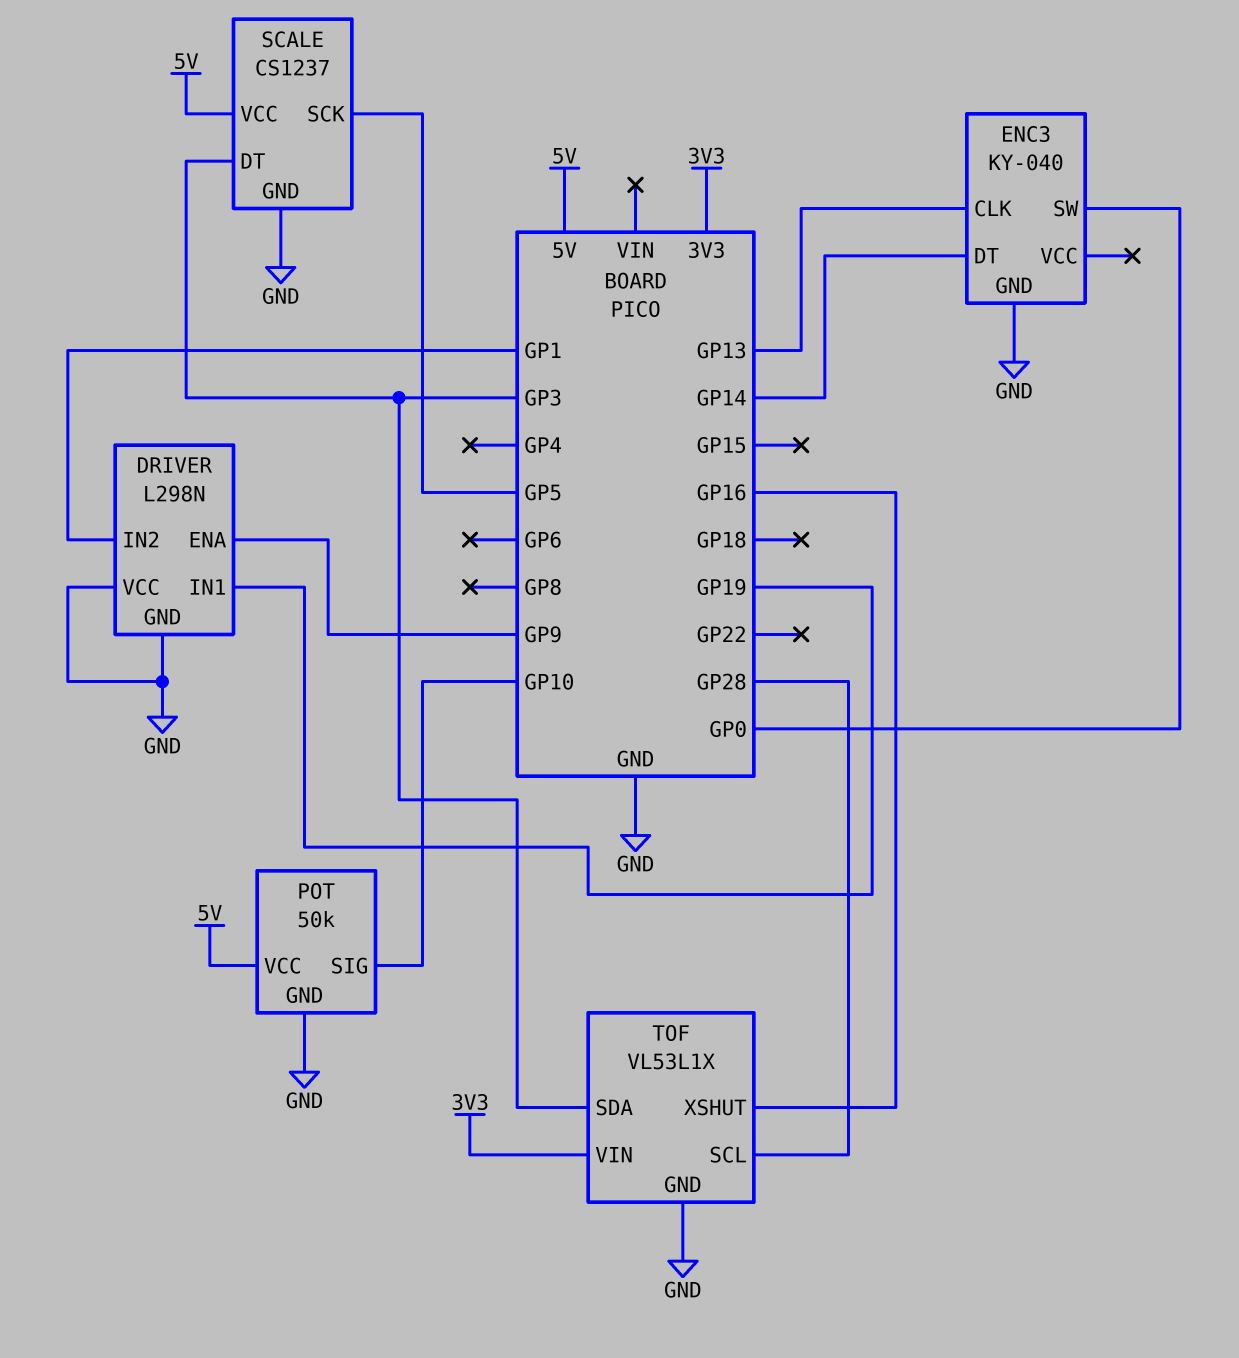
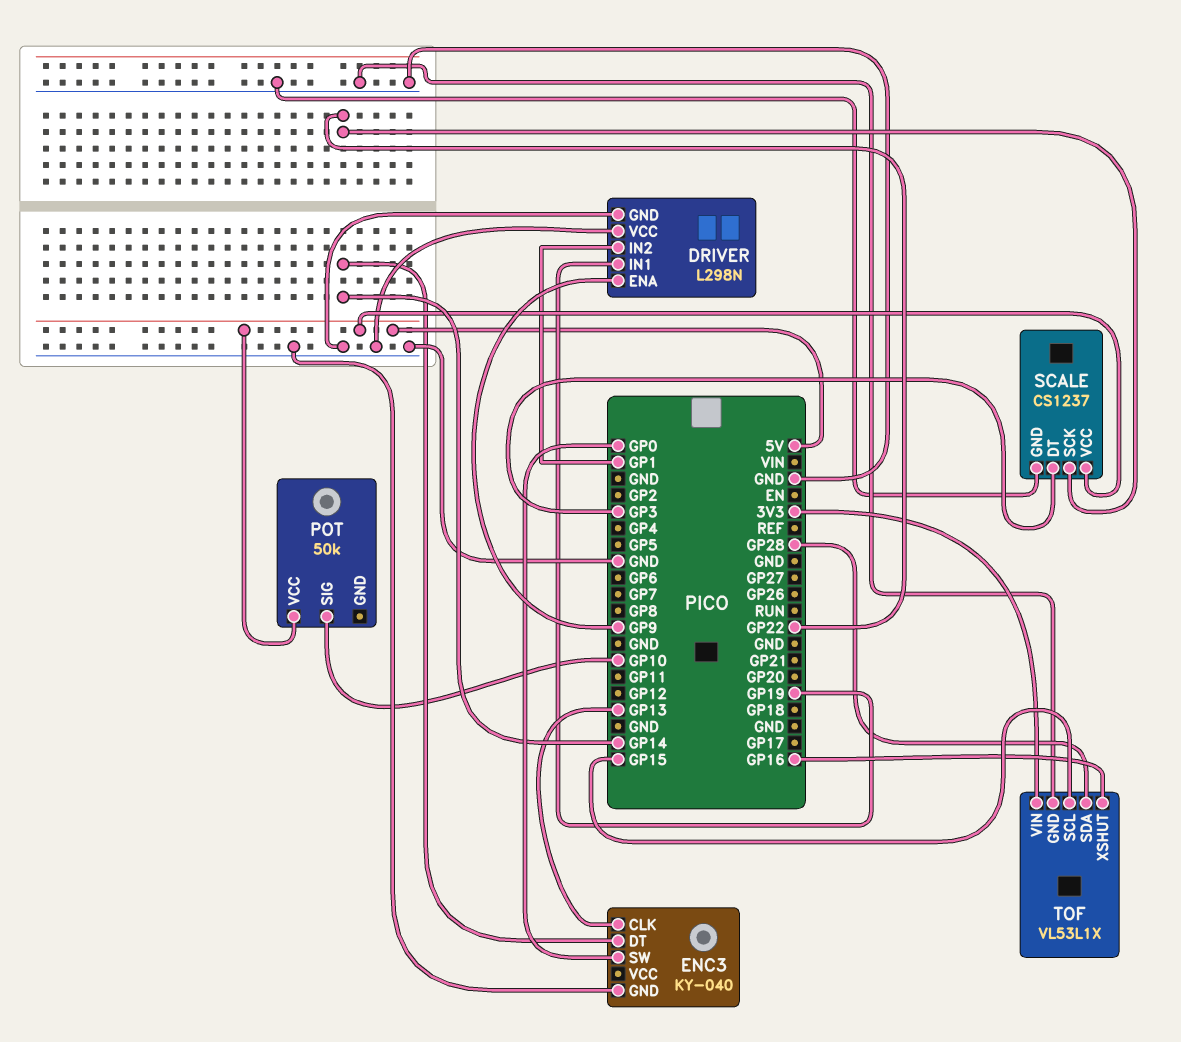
POT pin GND: GND -> none
SCALE pin SCK: GP5 -> GP22
TOF pin SCL: GP28 -> GP15
TOF pin SDA: GP3 -> GP28

